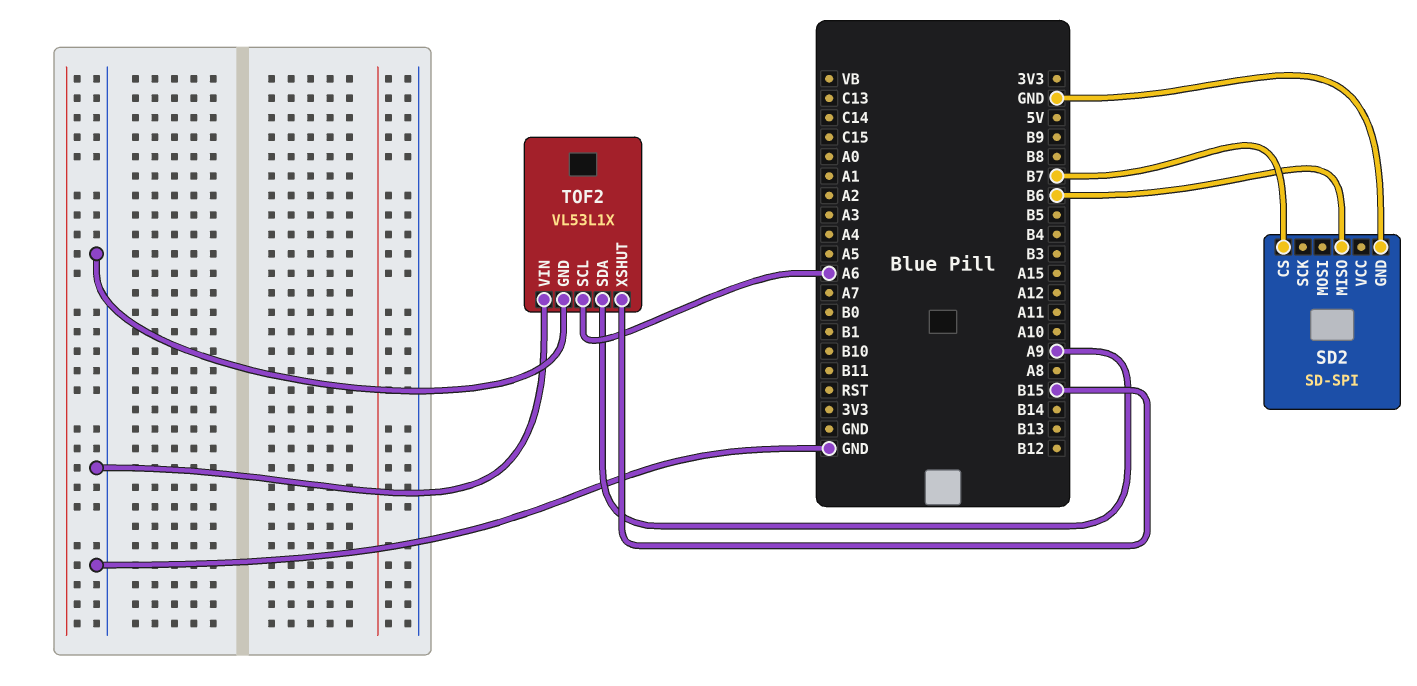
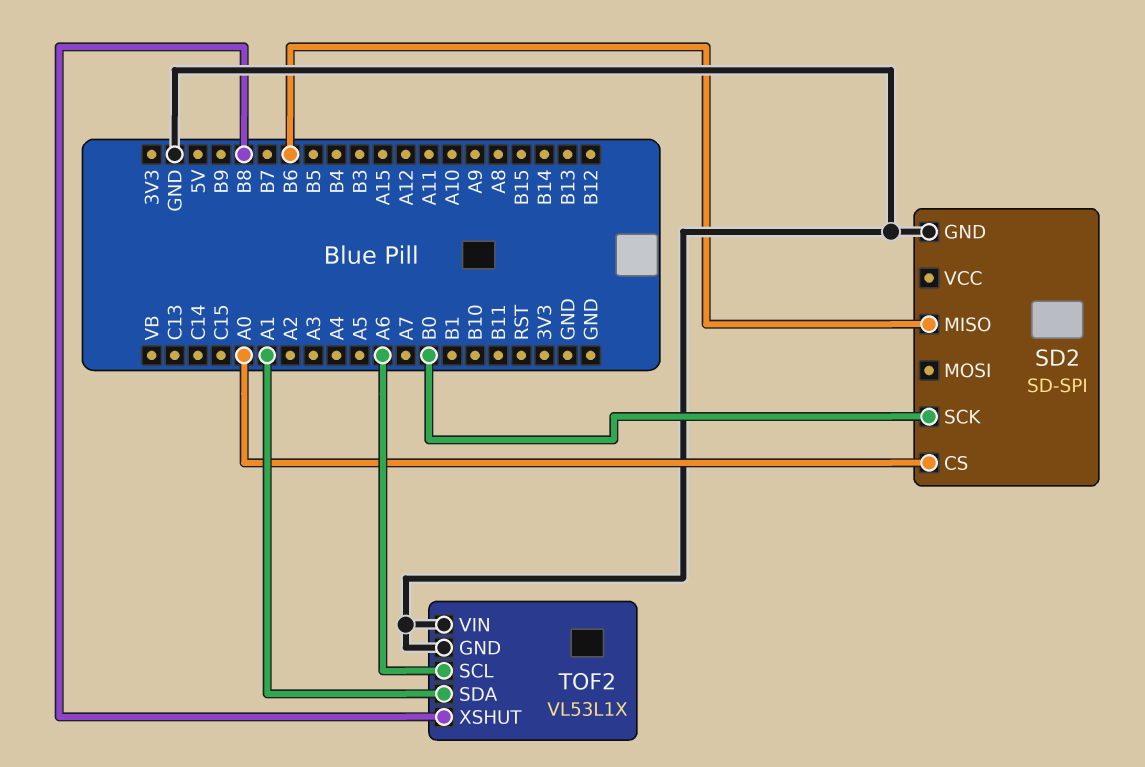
SD2 pin CS: B7 -> A0
SD2 pin SCK: none -> B0
TOF2 pin SDA: A9 -> A1
TOF2 pin XSHUT: B15 -> B8

